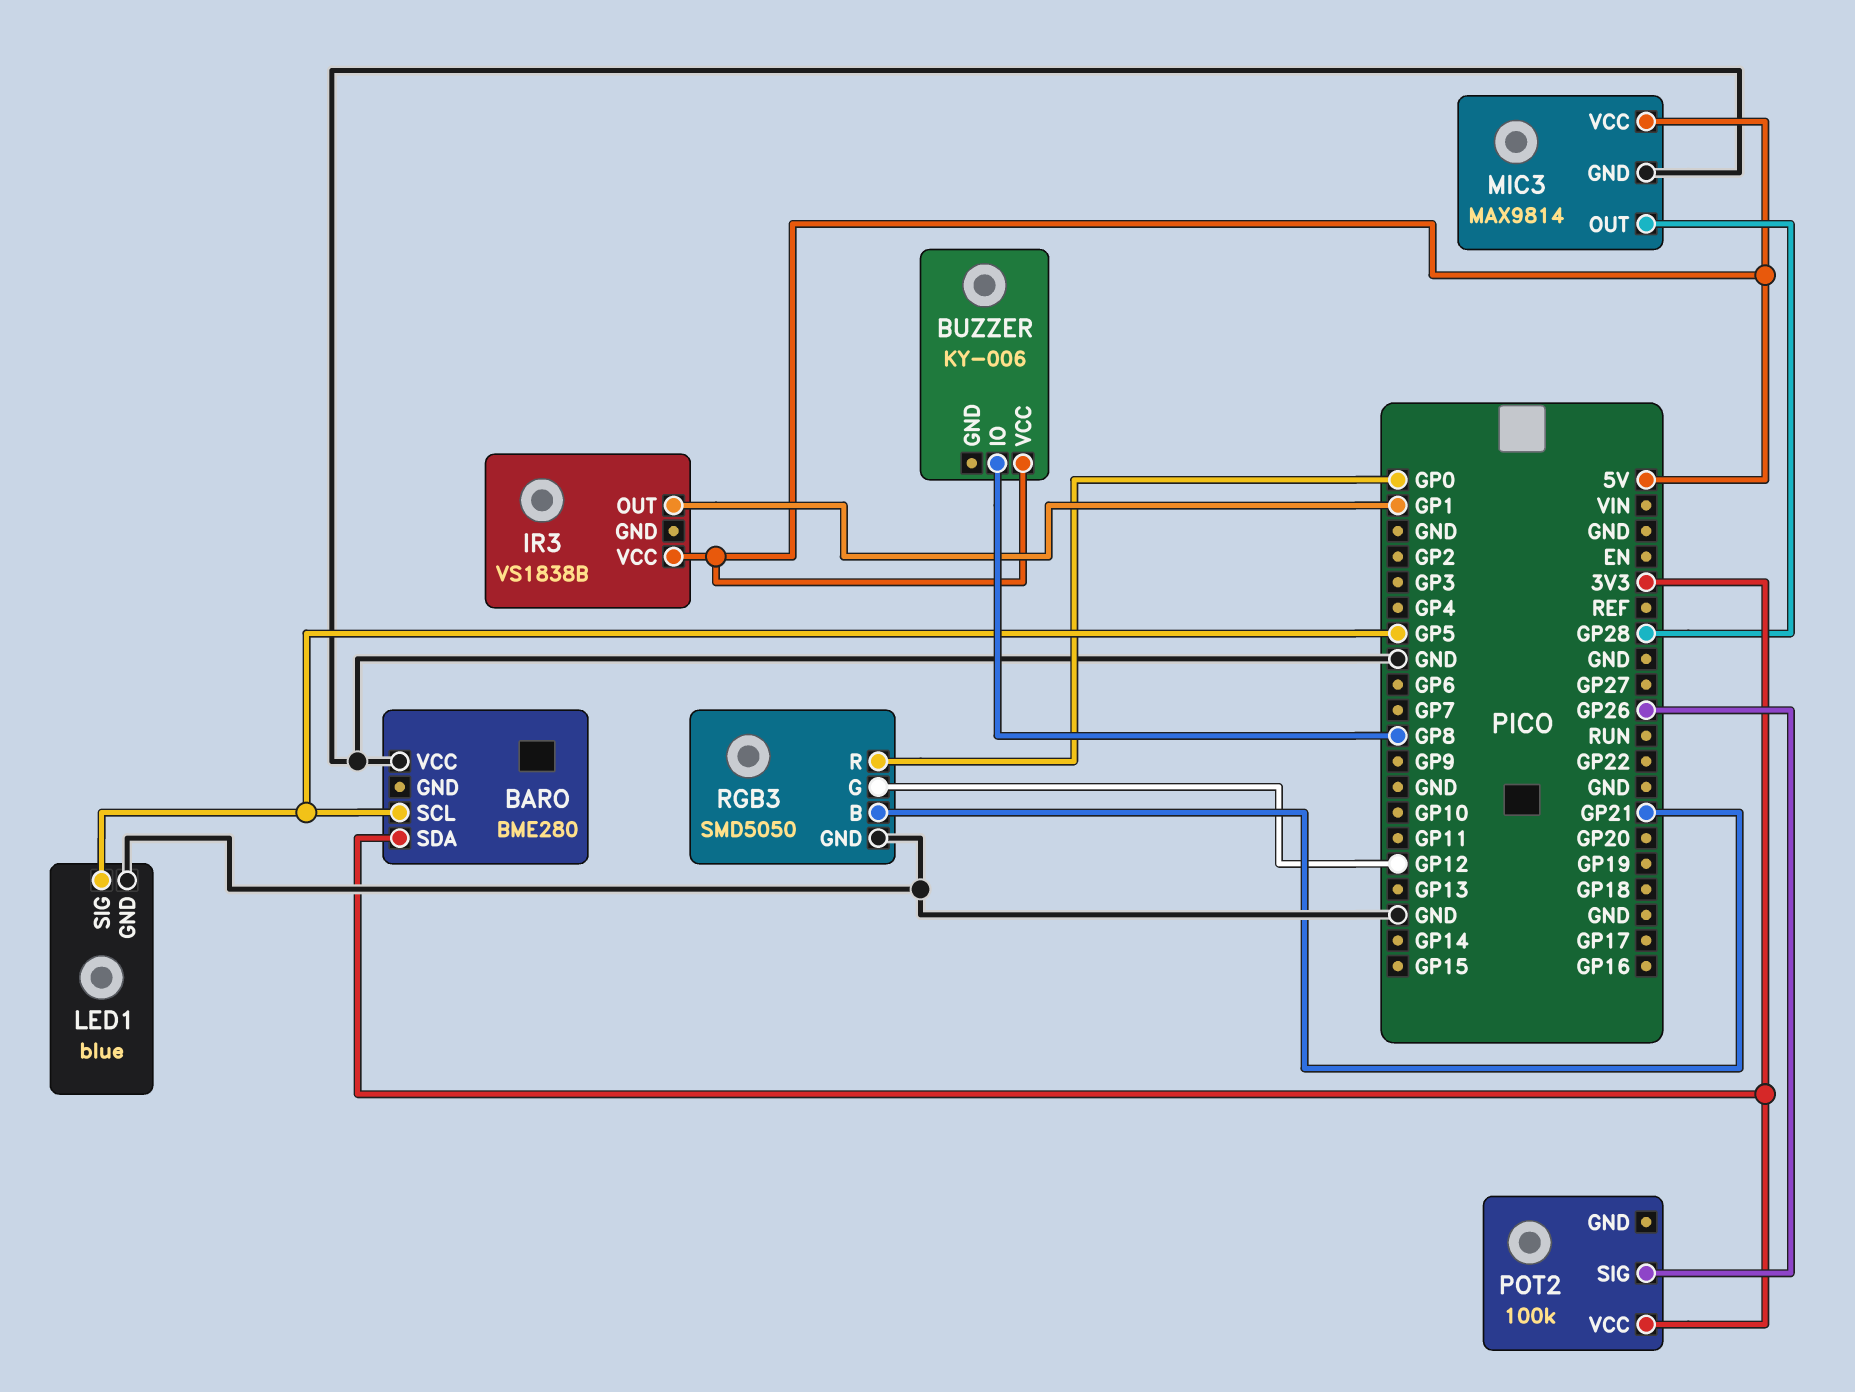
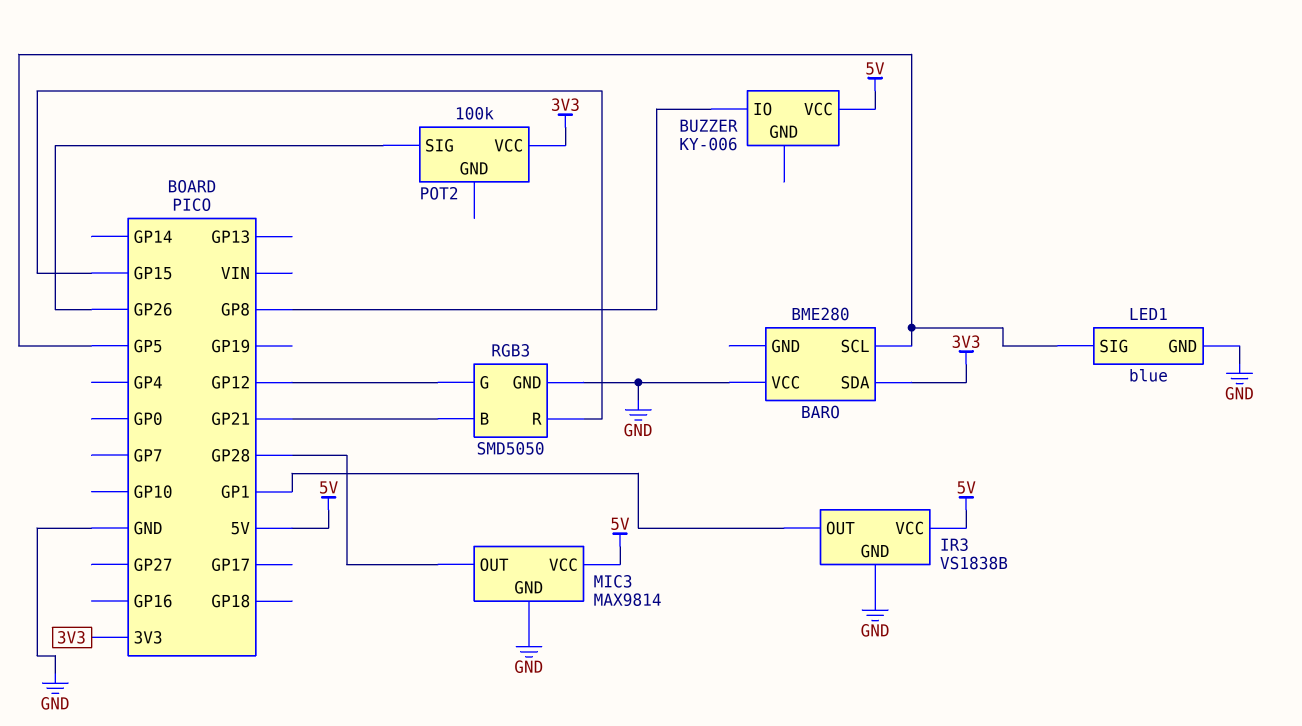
IR3 pin GND: none -> GND
RGB3 pin R: GP0 -> GP15

